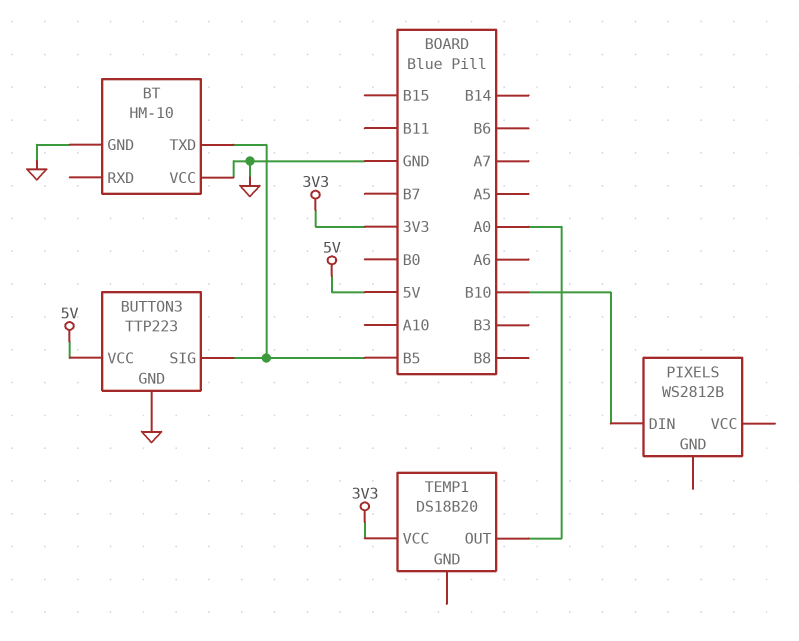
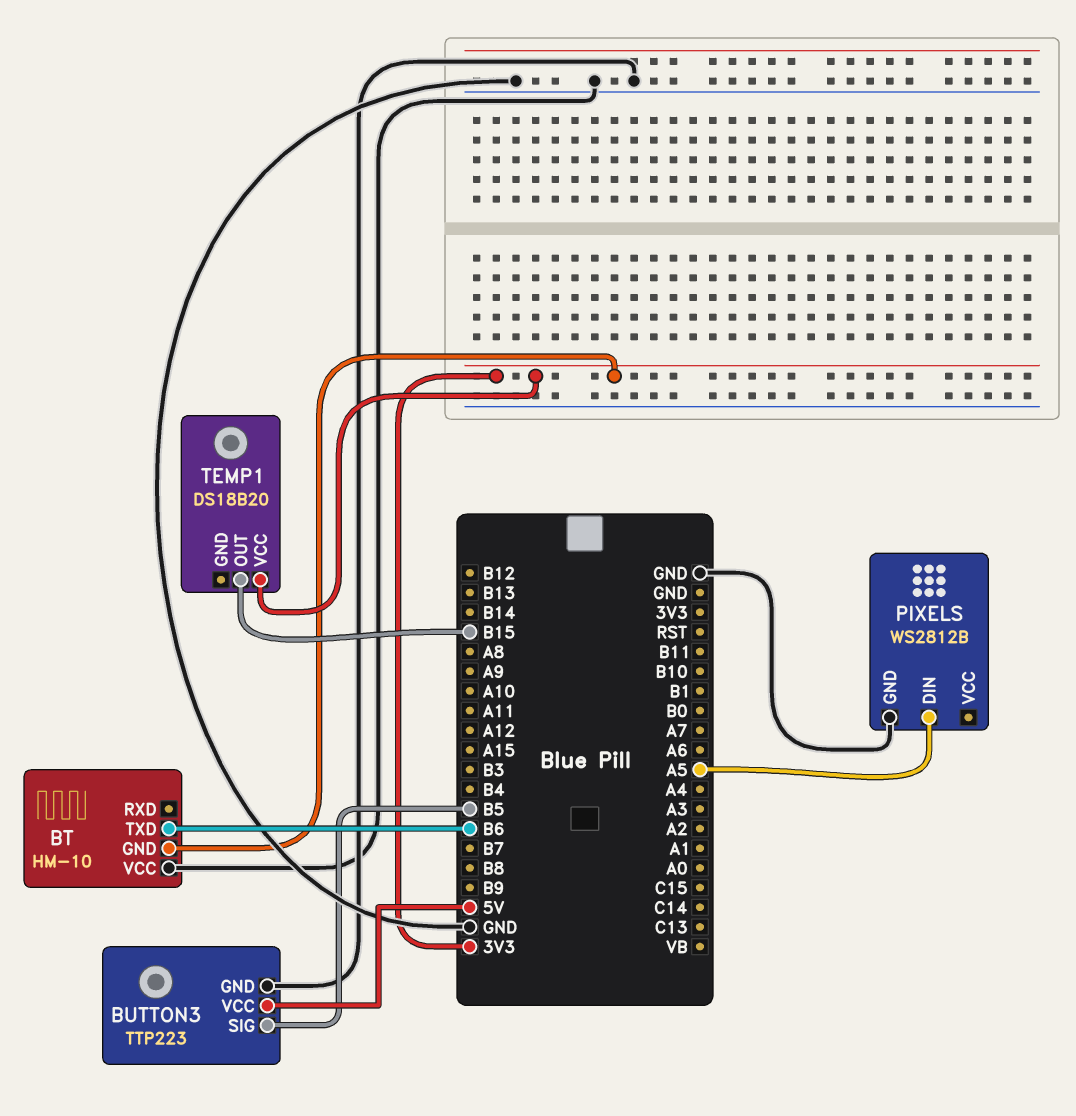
BT pin GND: GND -> 3V3
BT pin TXD: B5 -> B6
PIXELS pin DIN: B10 -> A5
PIXELS pin GND: none -> GND
TEMP1 pin OUT: A0 -> B15

